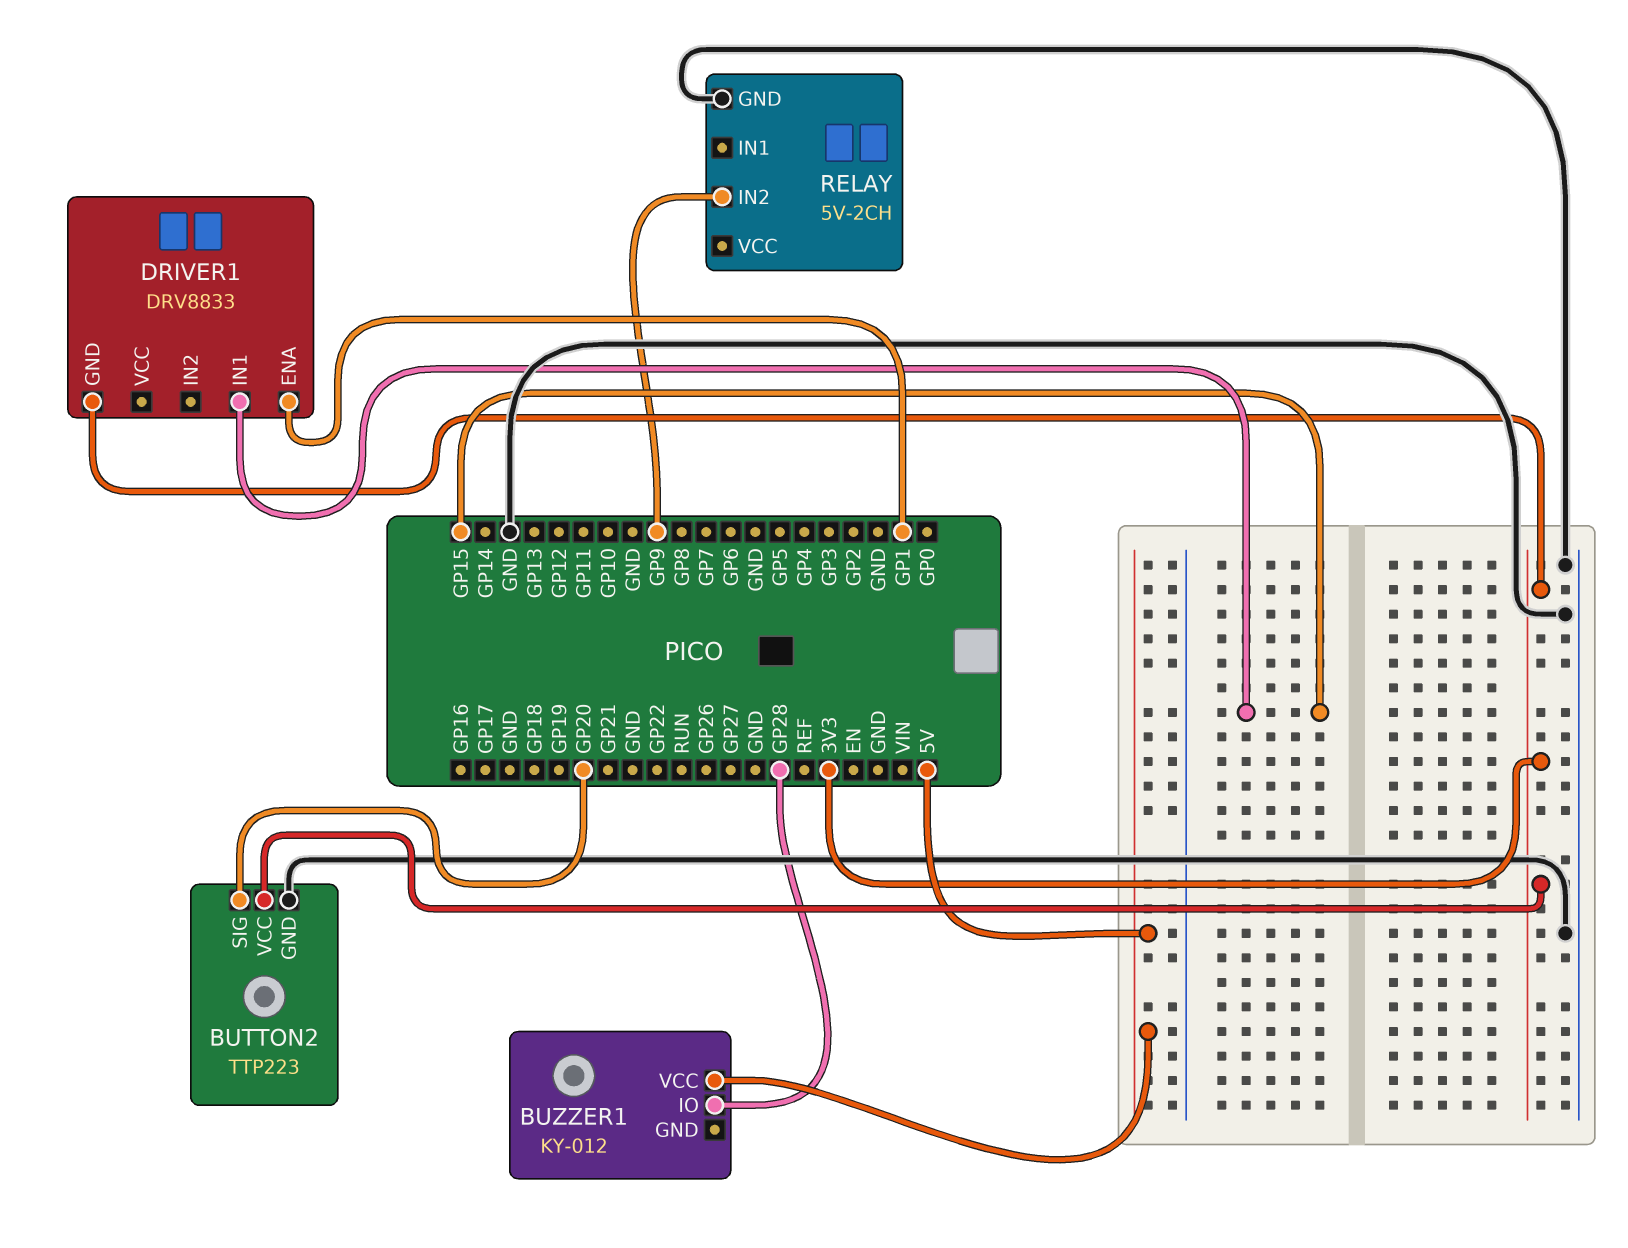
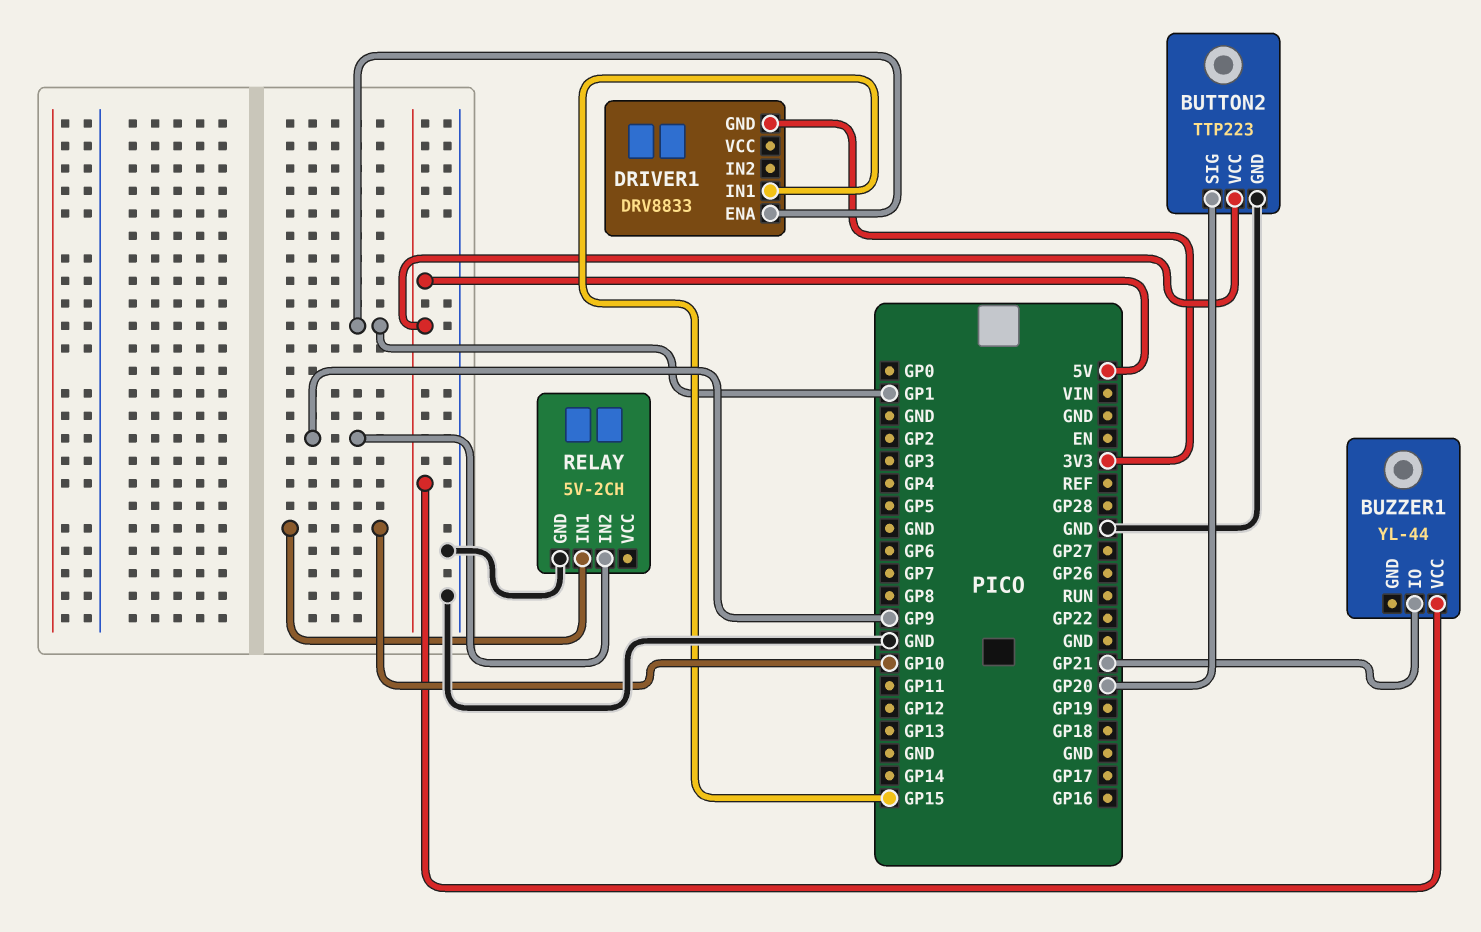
BUTTON2 pin VCC: 3V3 -> 5V
BUZZER1: KY-012 -> YL-44
BUZZER1 pin IO: GP28 -> GP21
RELAY pin IN1: none -> GP10

